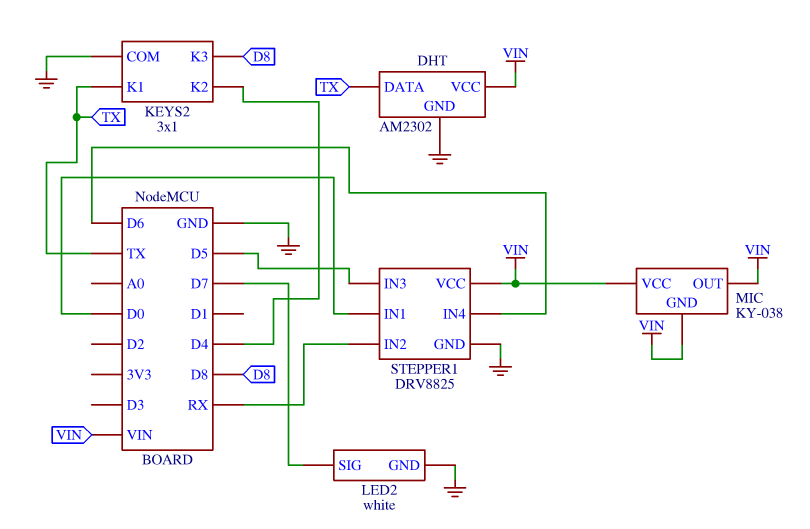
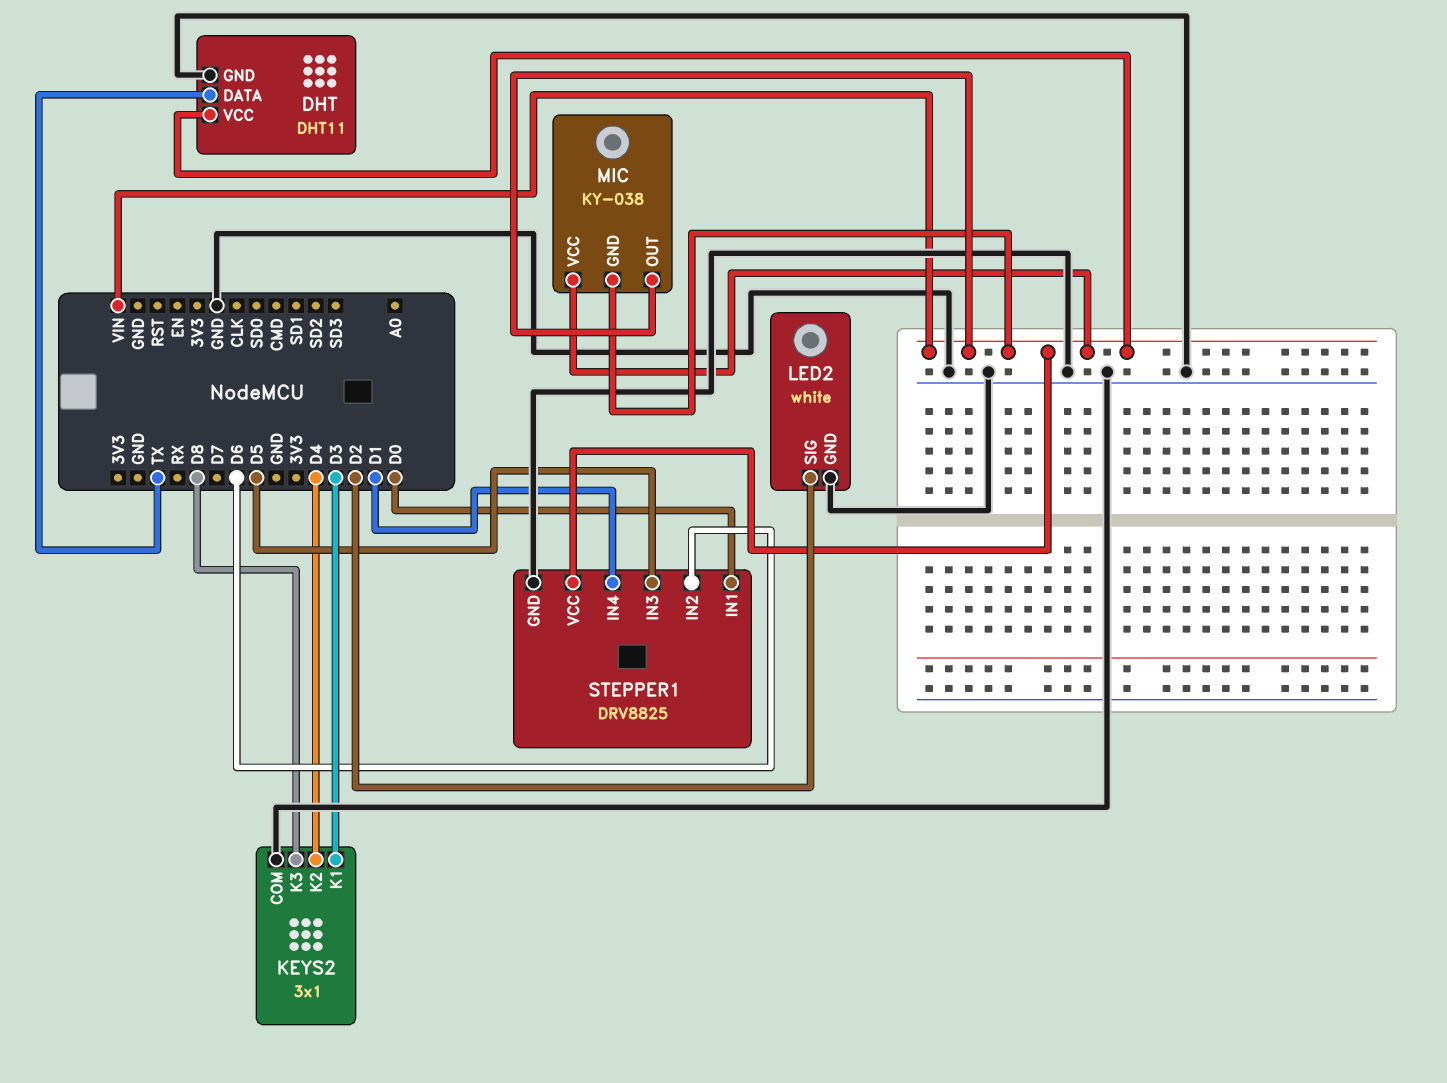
DHT: AM2302 -> DHT11
KEYS2 pin K1: TX -> D3
LED2 pin SIG: D7 -> D2
STEPPER1 pin IN2: RX -> D6
STEPPER1 pin IN4: D6 -> D1

